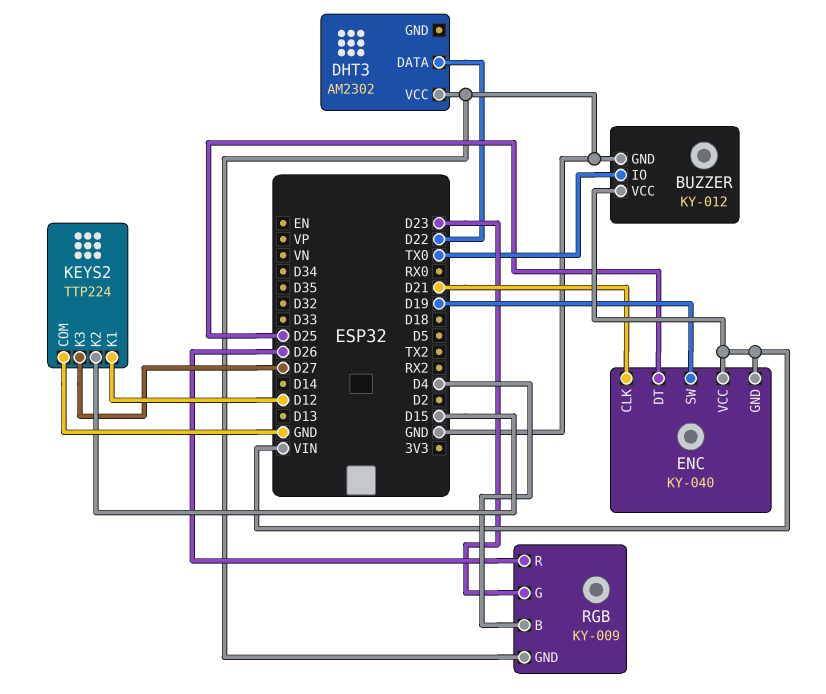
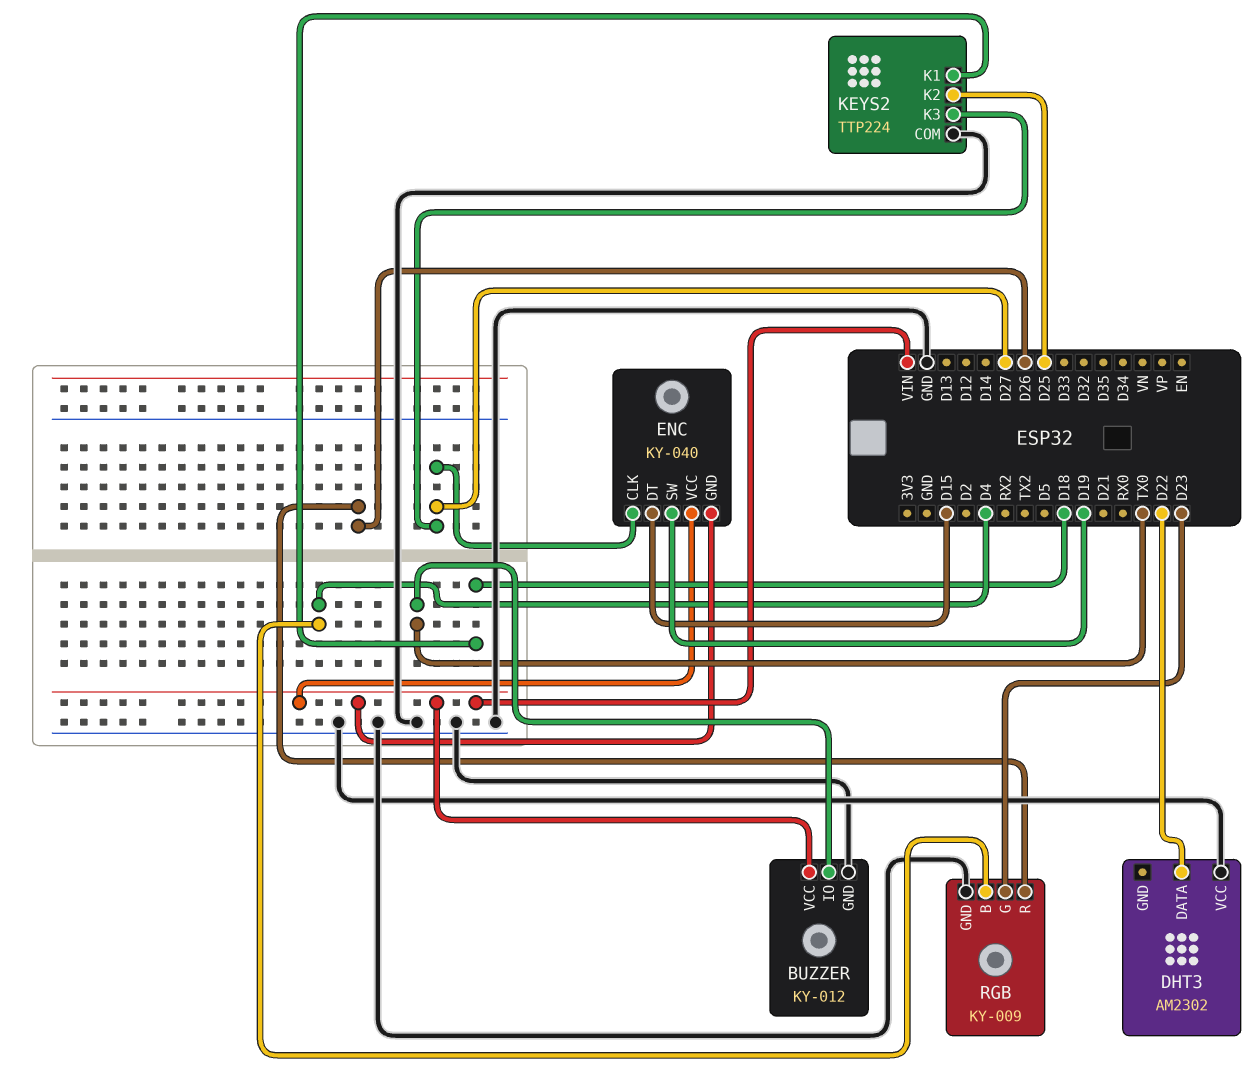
ENC pin CLK: D21 -> D27
ENC pin DT: D25 -> D15
KEYS2 pin K1: D12 -> D18
KEYS2 pin K2: D15 -> D25

